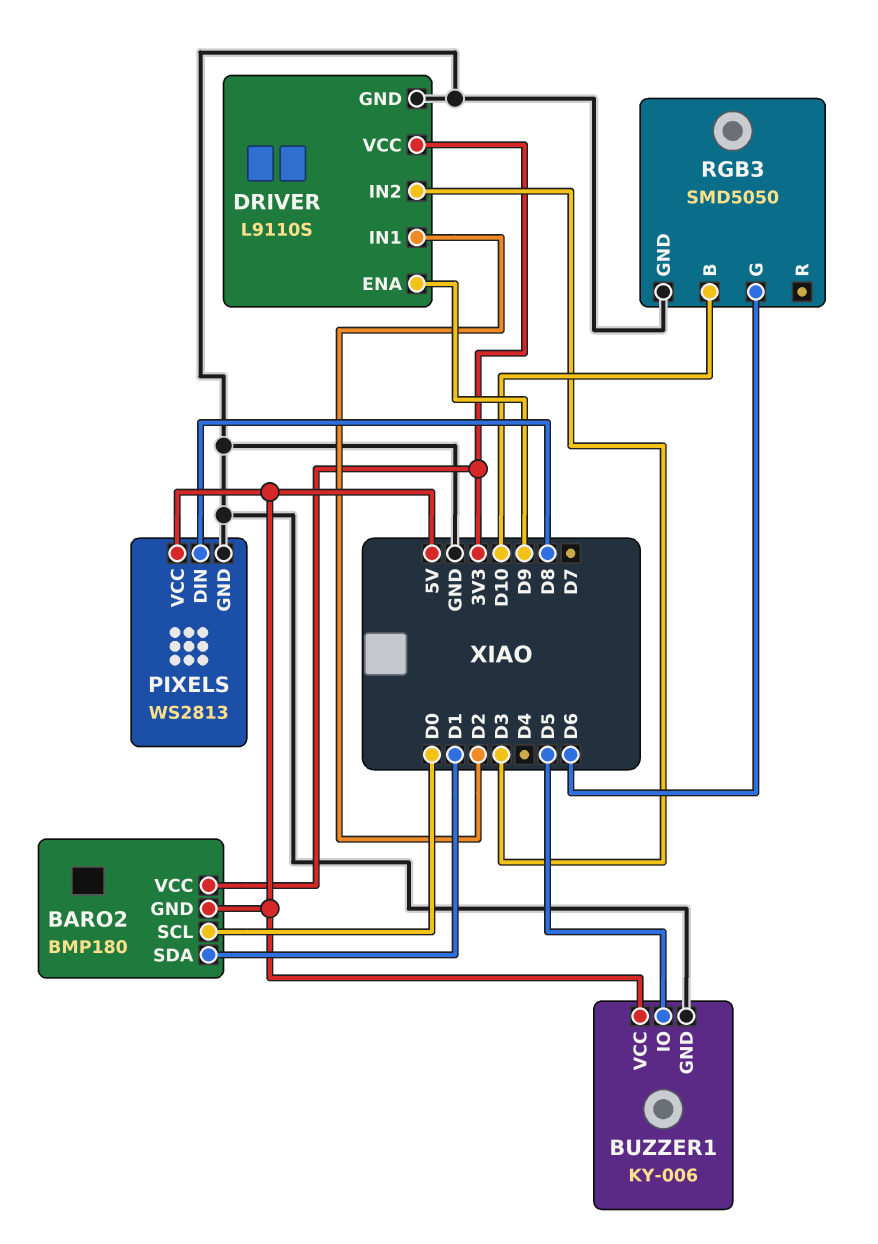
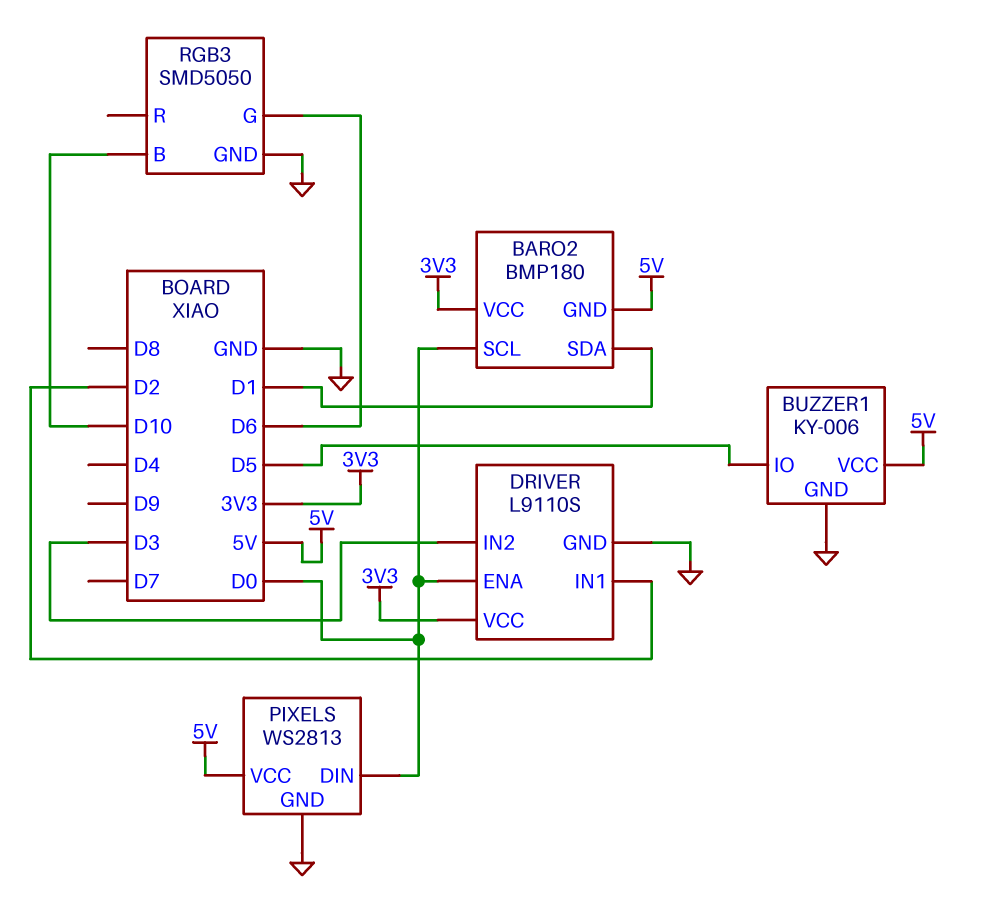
DRIVER pin ENA: D9 -> D0
PIXELS pin DIN: D8 -> D0

